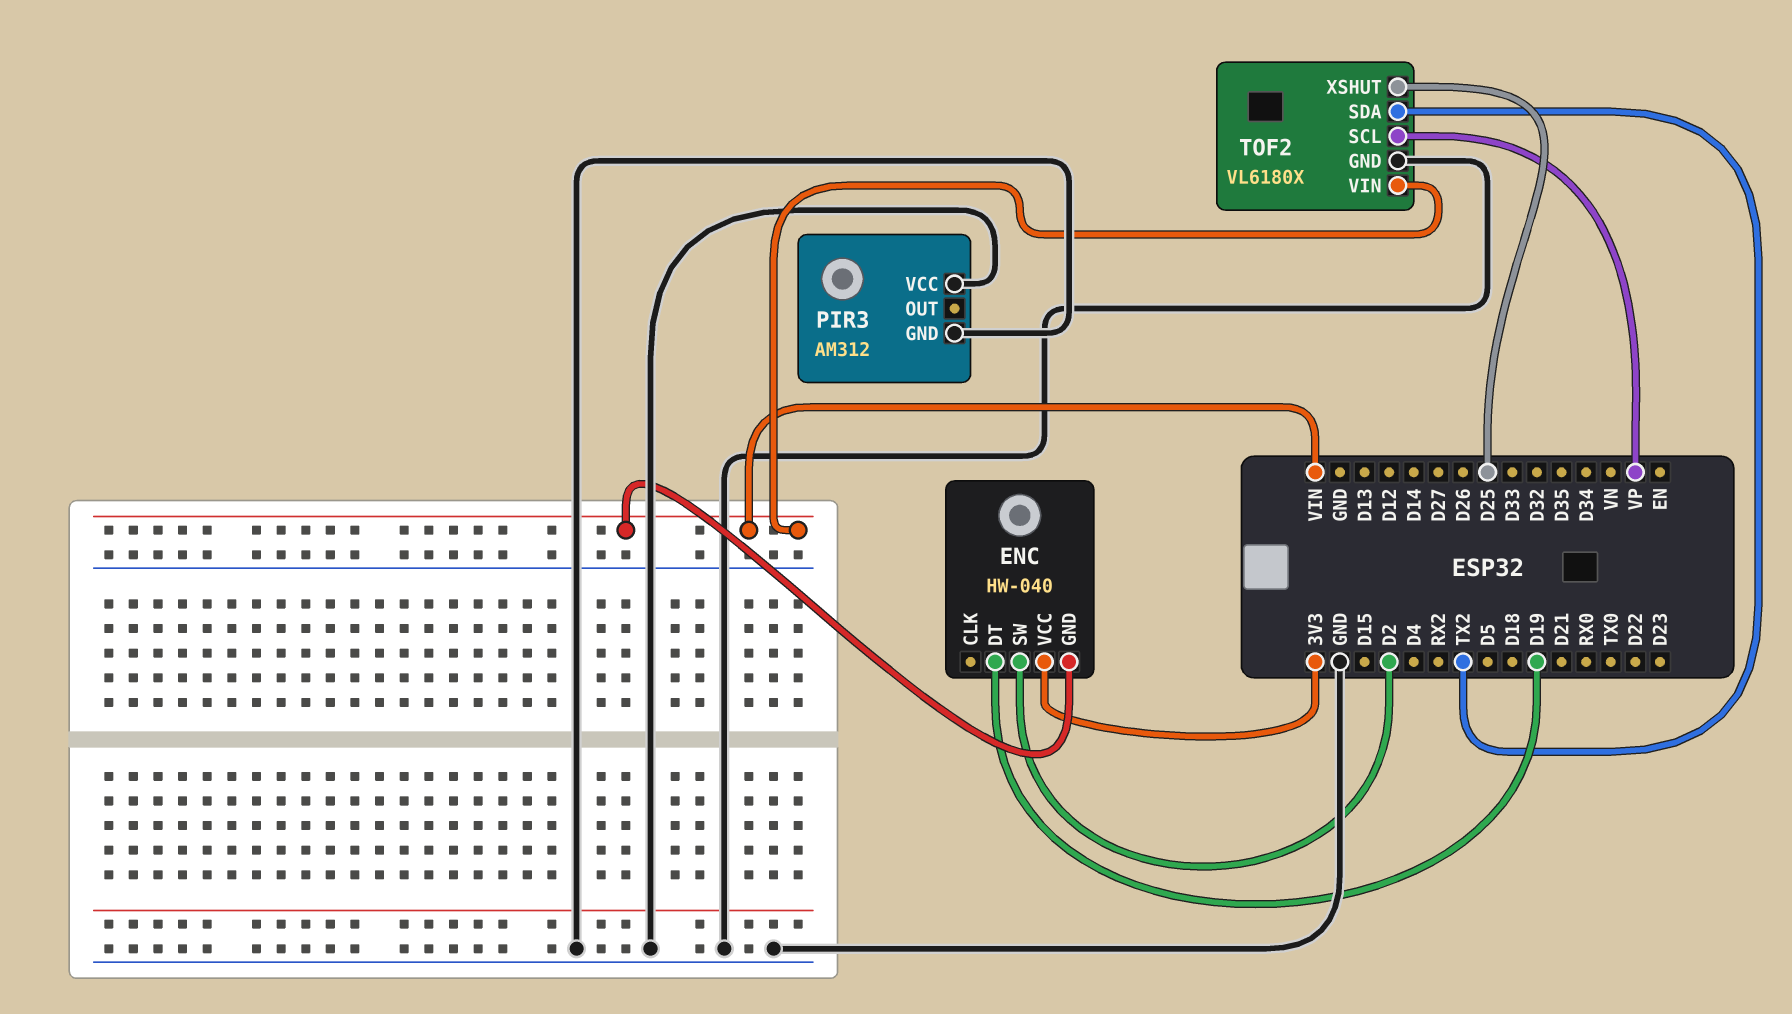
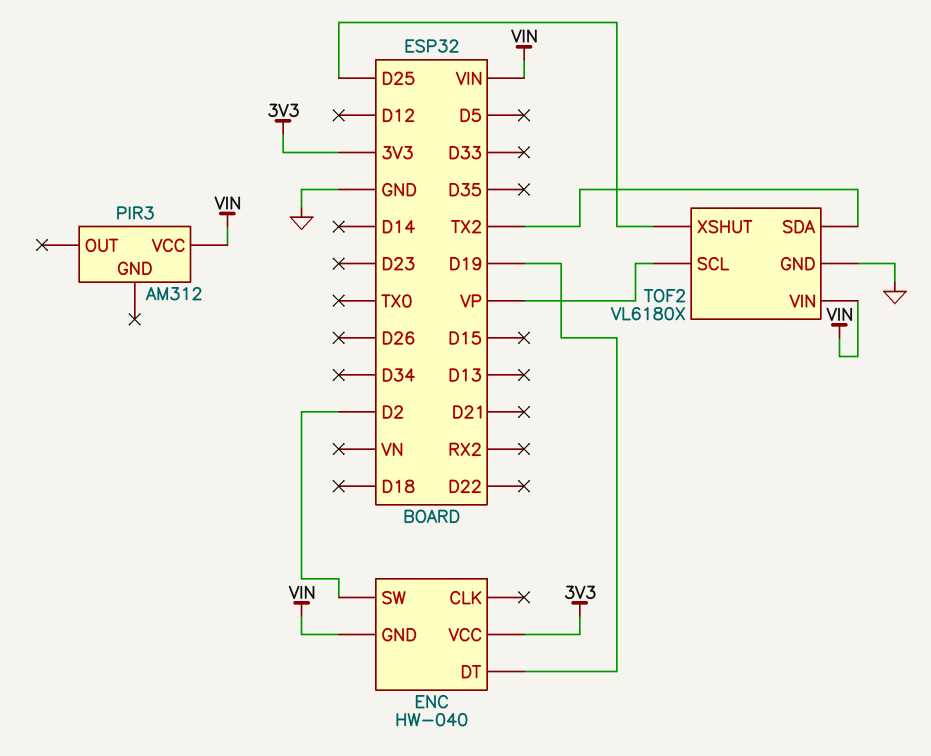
PIR3 pin GND: GND -> none
PIR3 pin VCC: GND -> VIN

